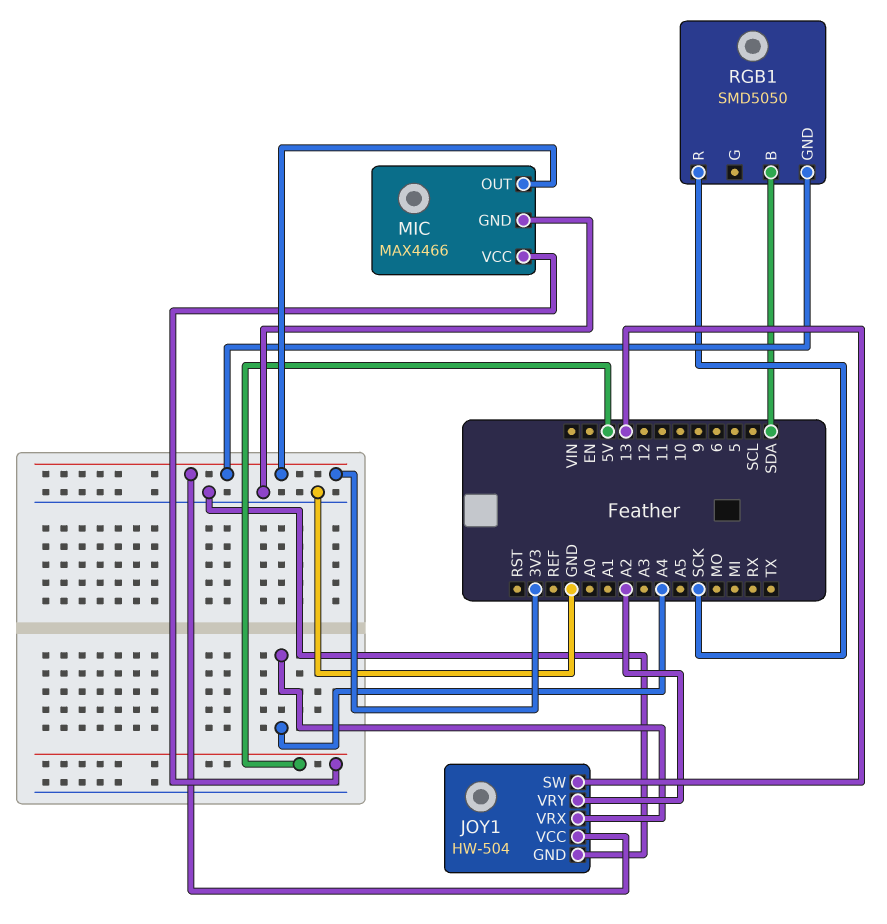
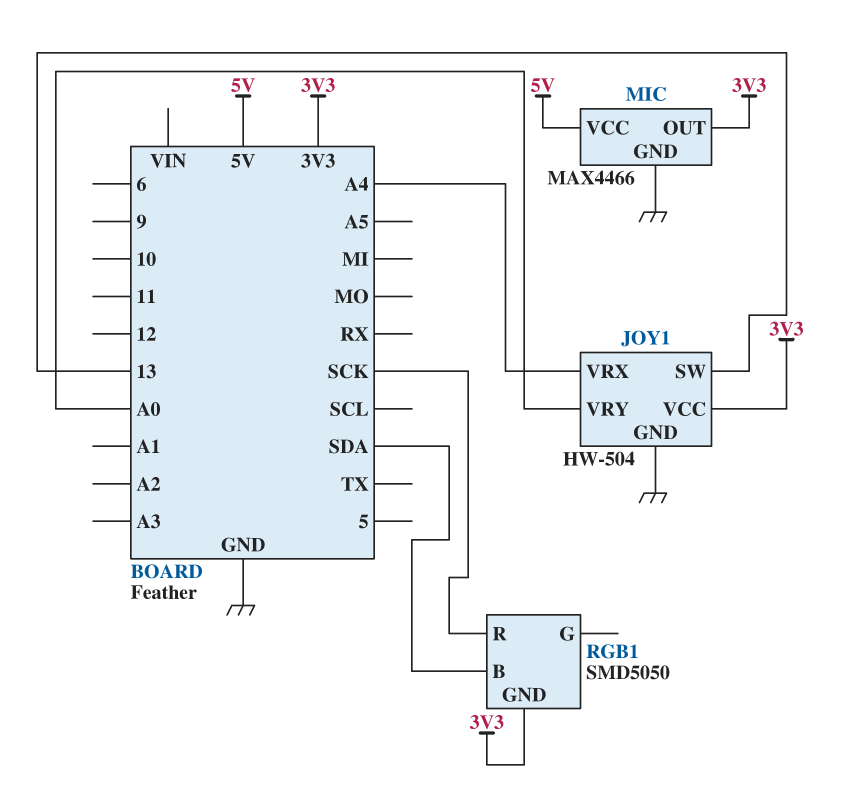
JOY1 pin VRY: A2 -> A0

